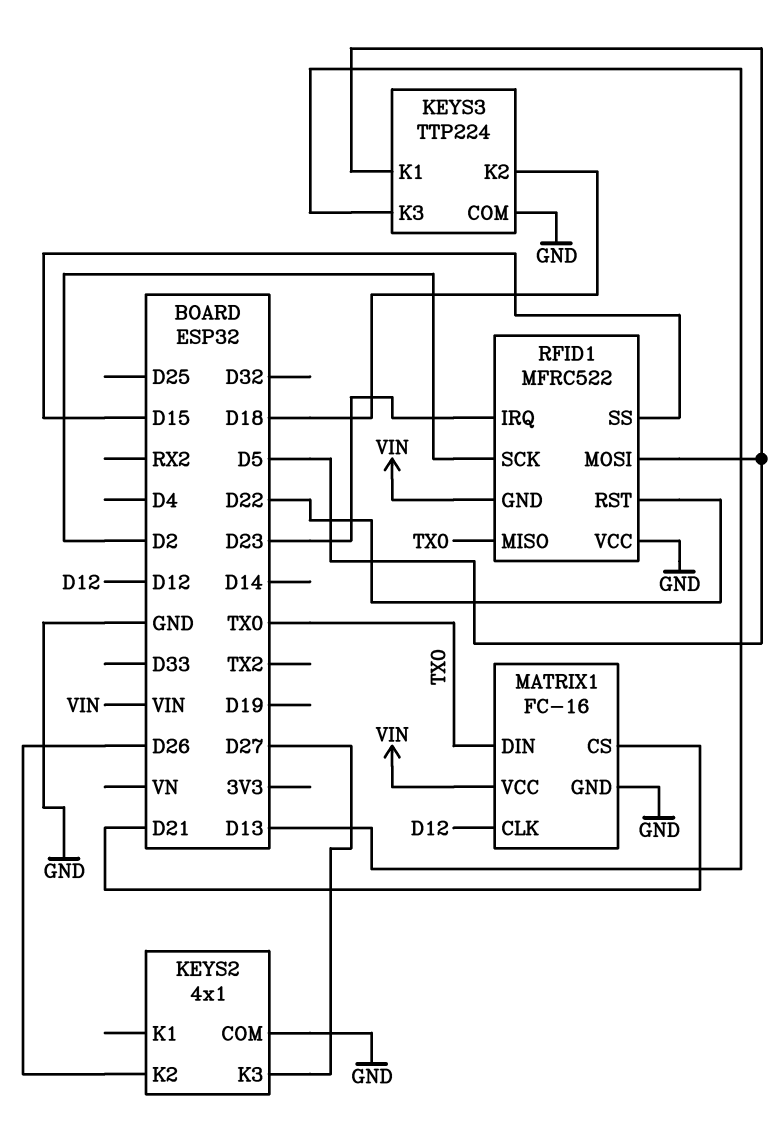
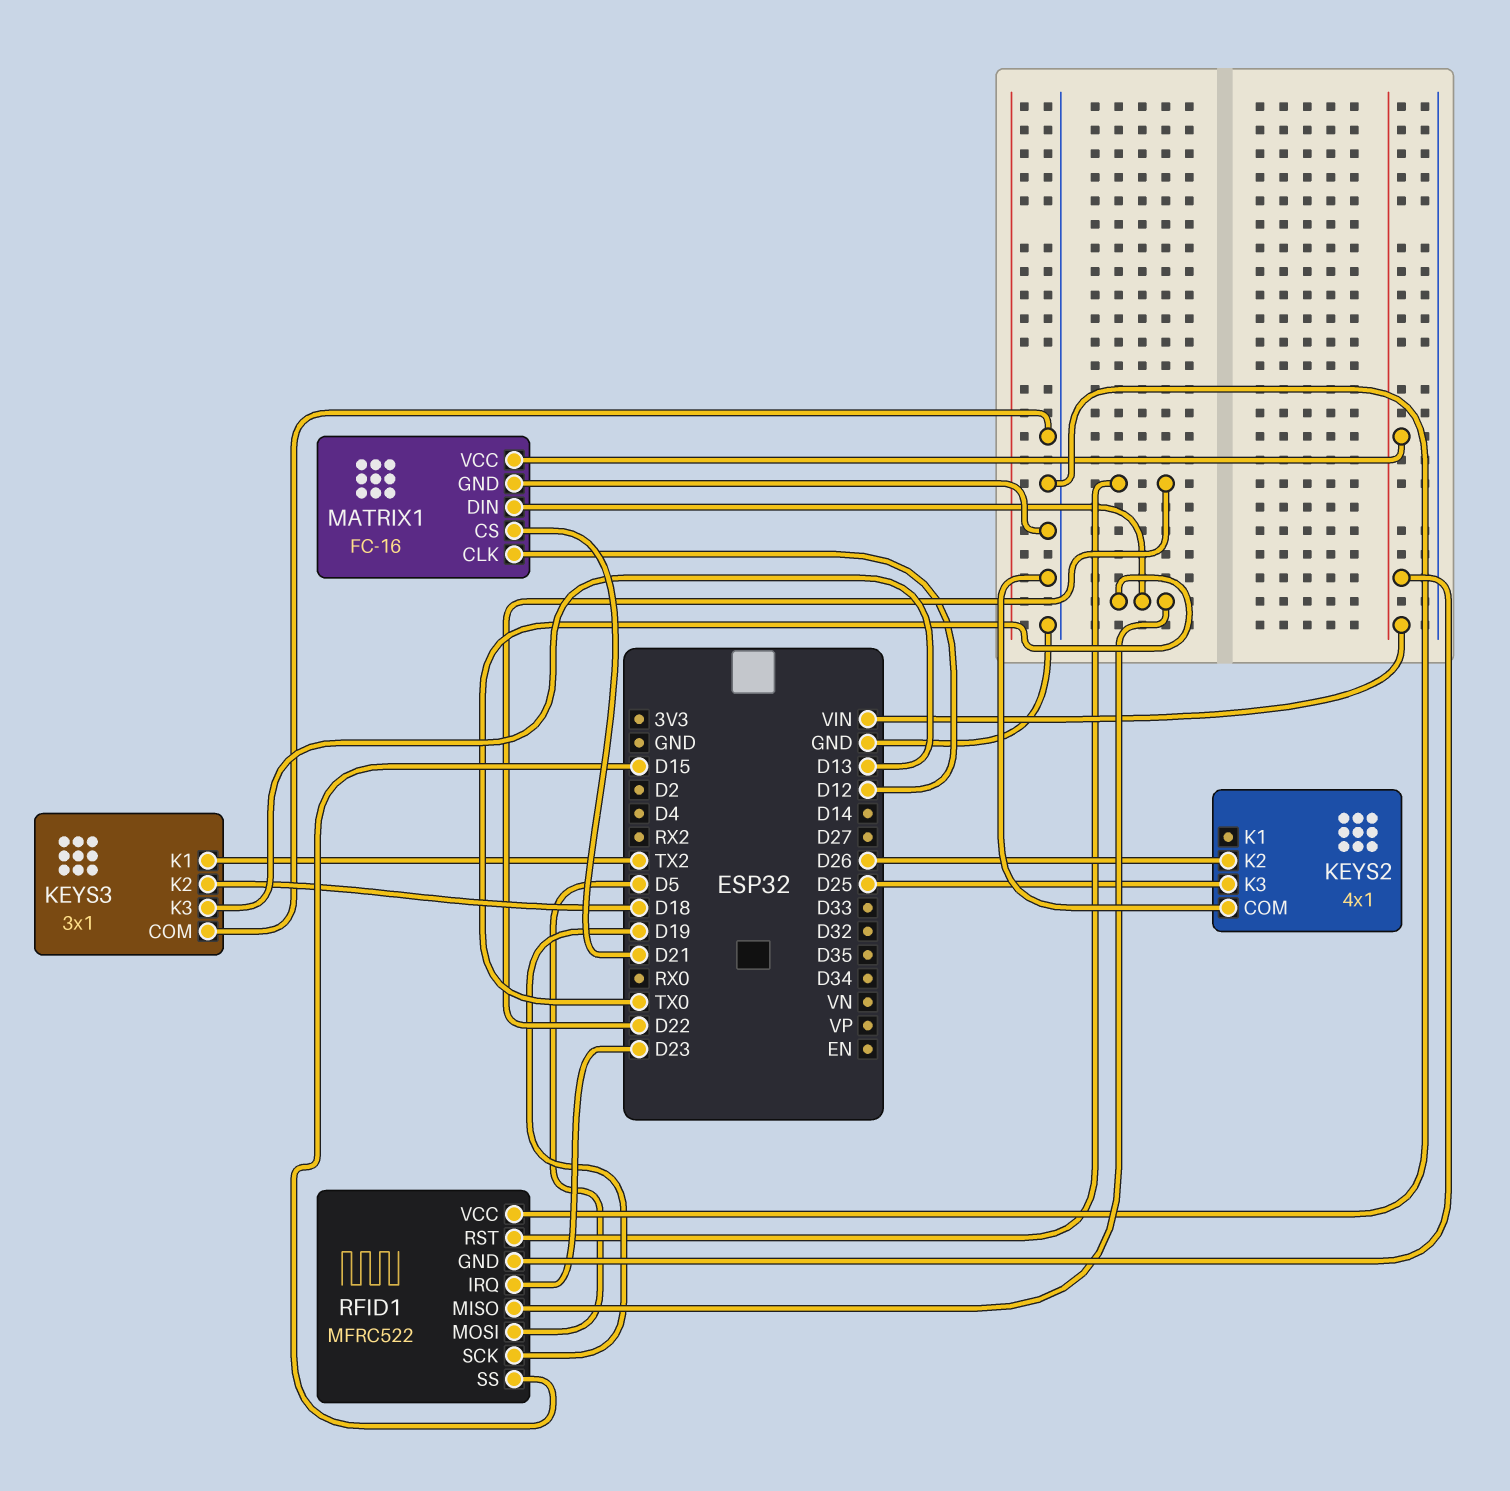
KEYS2 pin K3: D27 -> D25
KEYS3: TTP224 -> 3x1
KEYS3 pin K1: D5 -> TX2
RFID1 pin SCK: D2 -> D19

